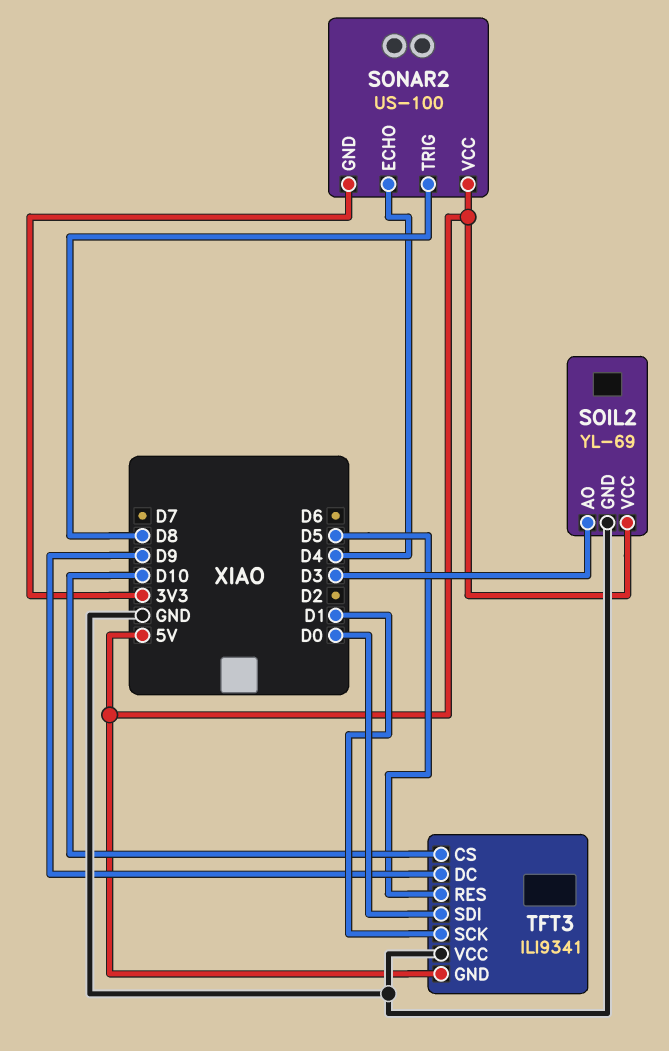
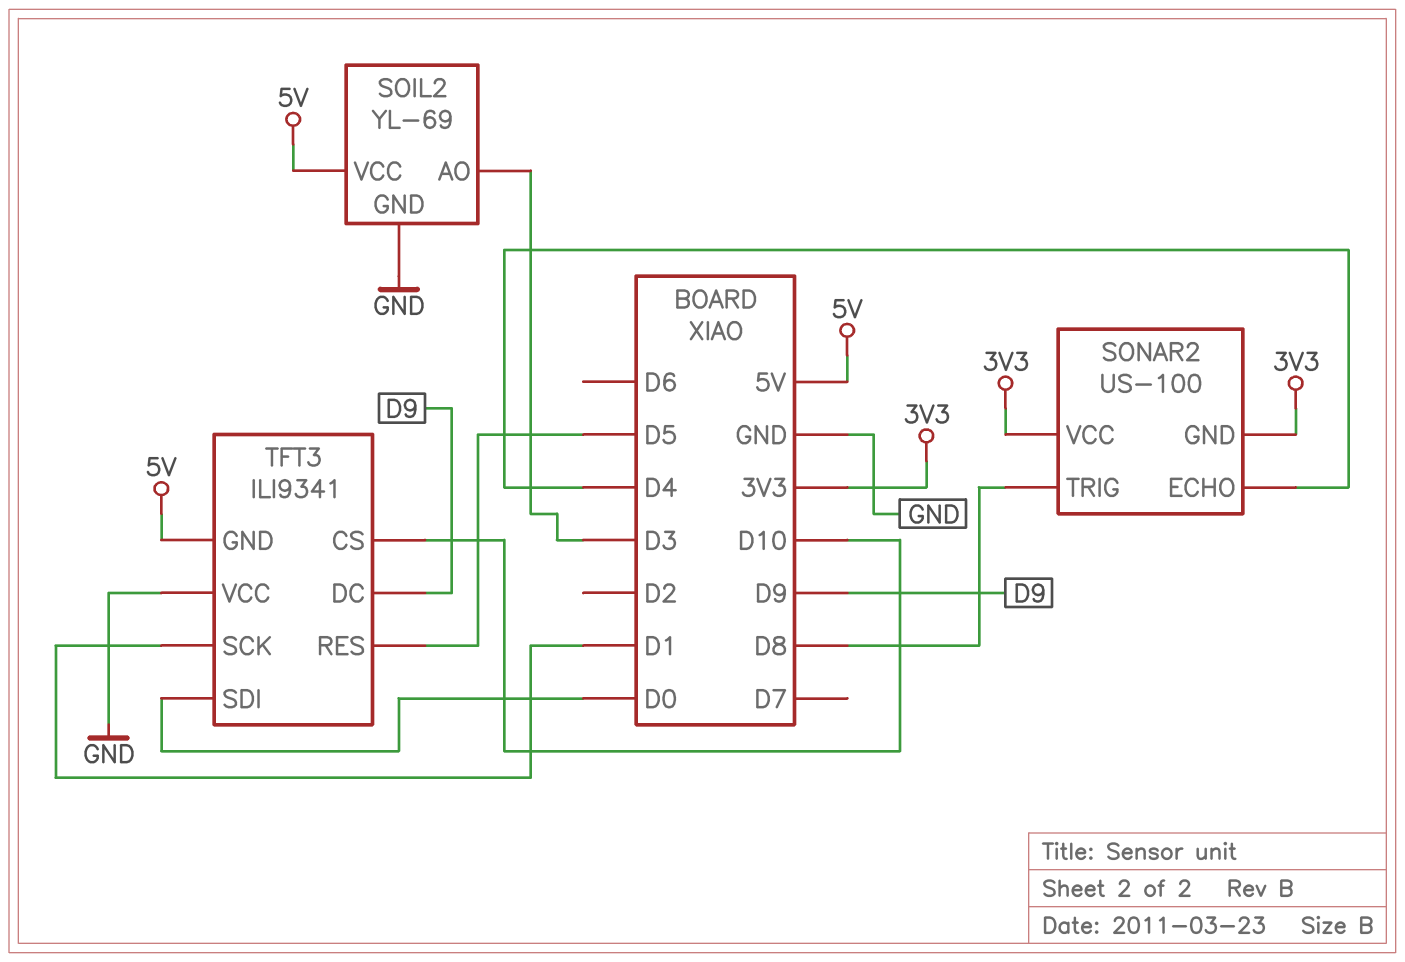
SONAR2 pin VCC: 5V -> 3V3

